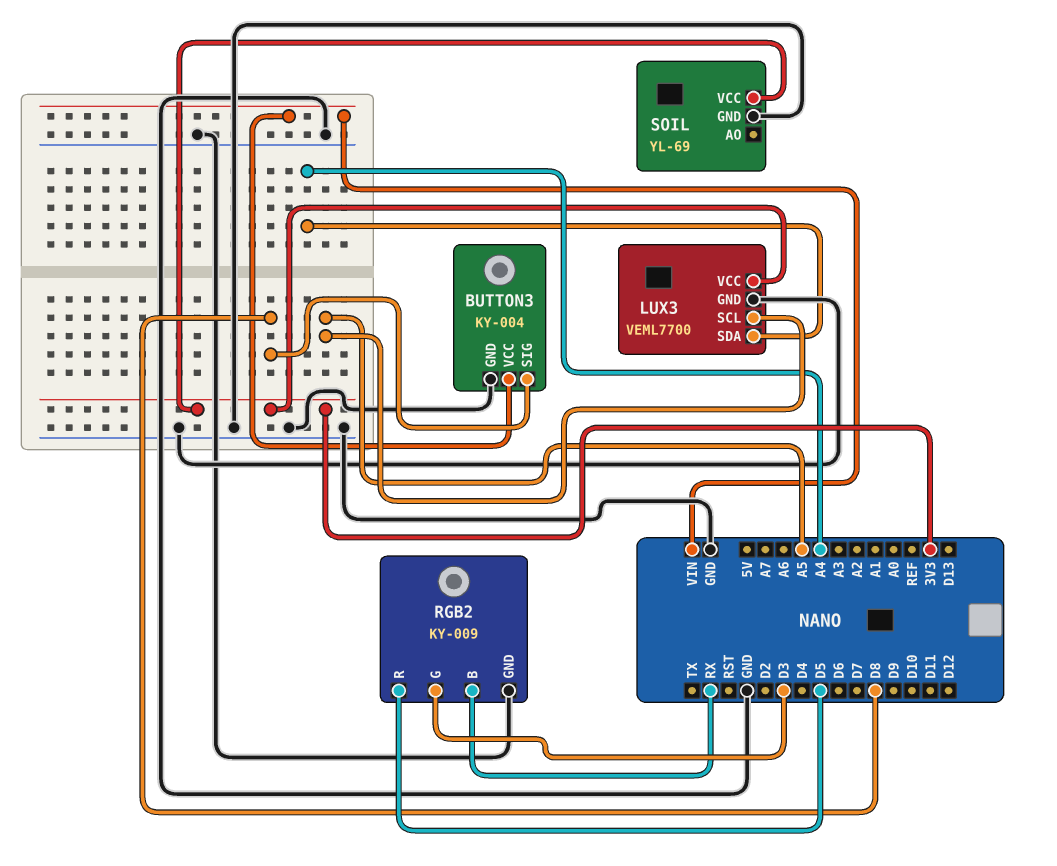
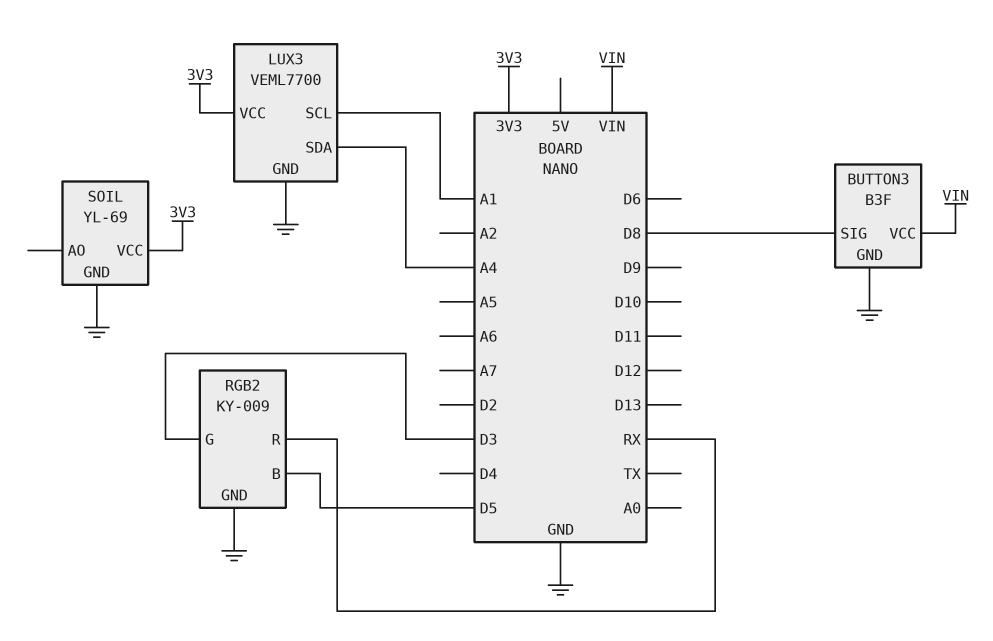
BUTTON3: KY-004 -> B3F
LUX3 pin SCL: A5 -> A1
RGB2 pin B: RX -> D5
RGB2 pin R: D5 -> RX

